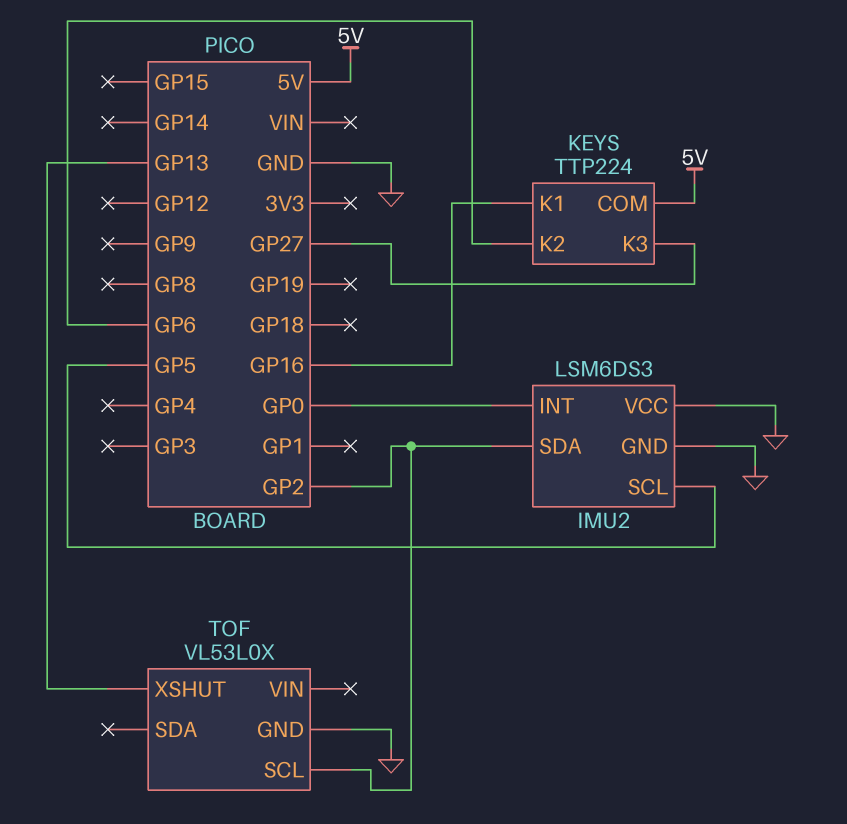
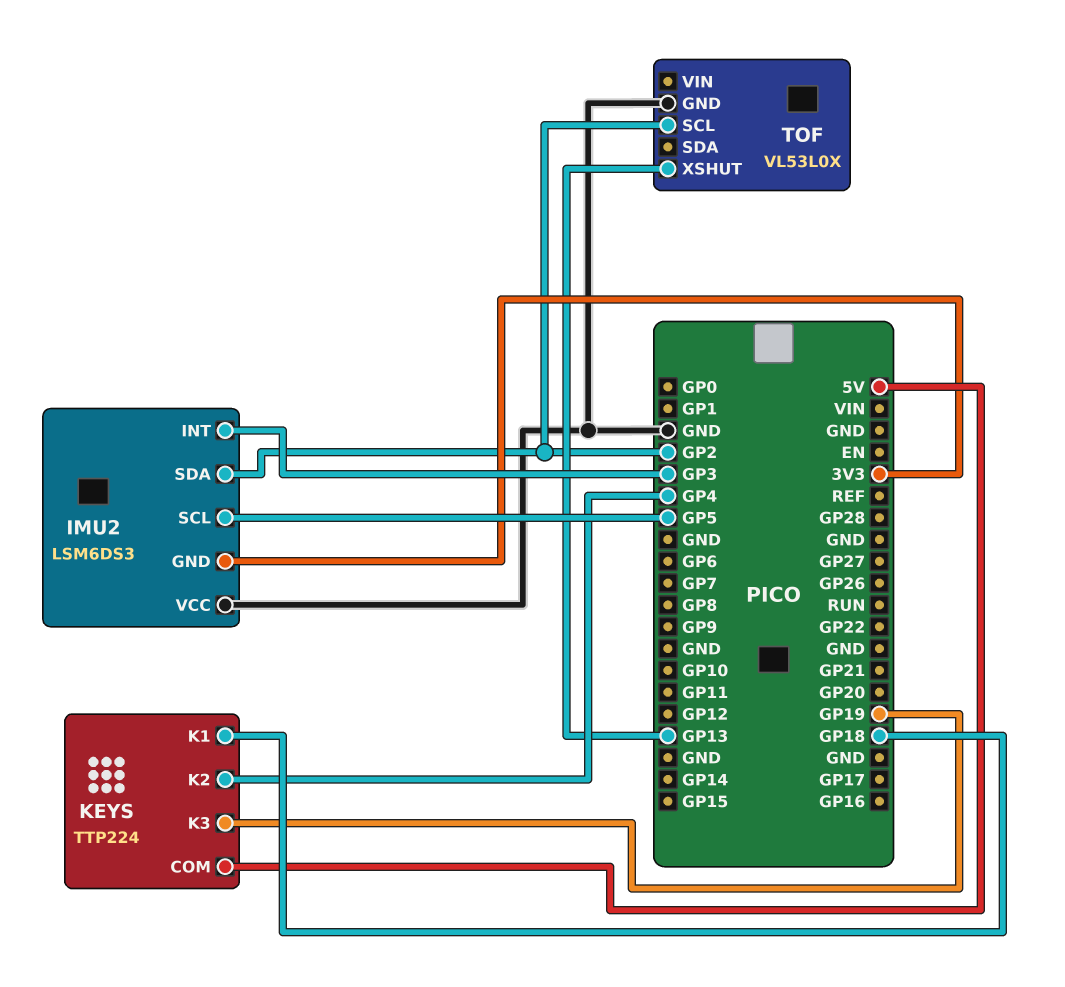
IMU2 pin GND: GND -> 3V3
IMU2 pin INT: GP0 -> GP3
KEYS pin K1: GP16 -> GP18
KEYS pin K2: GP6 -> GP4
KEYS pin K3: GP27 -> GP19

